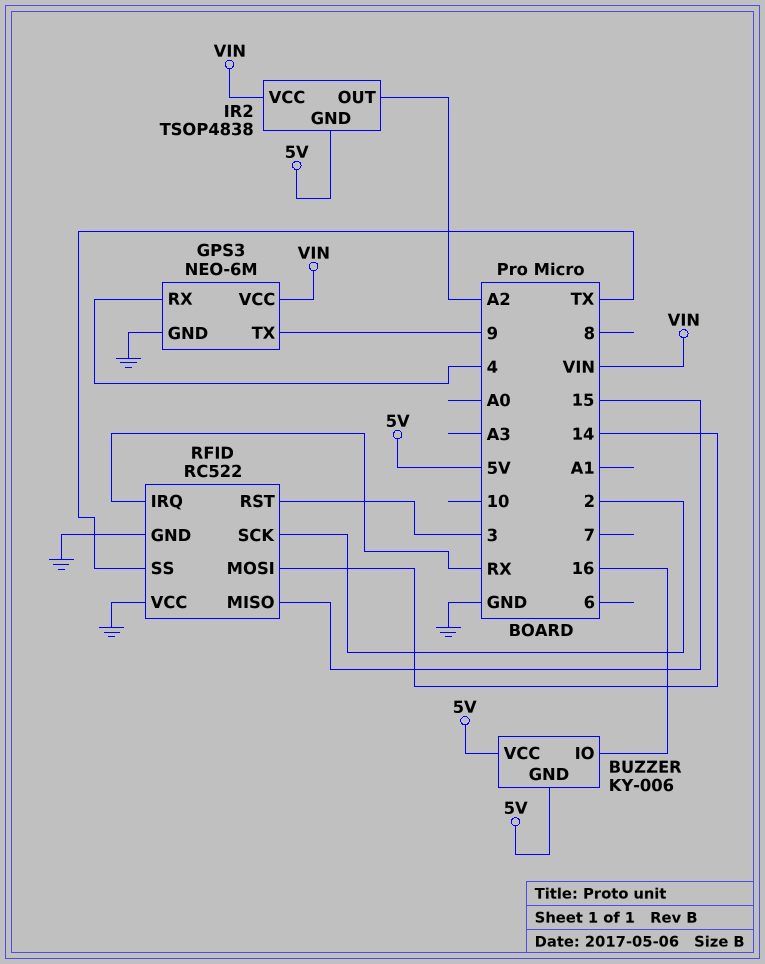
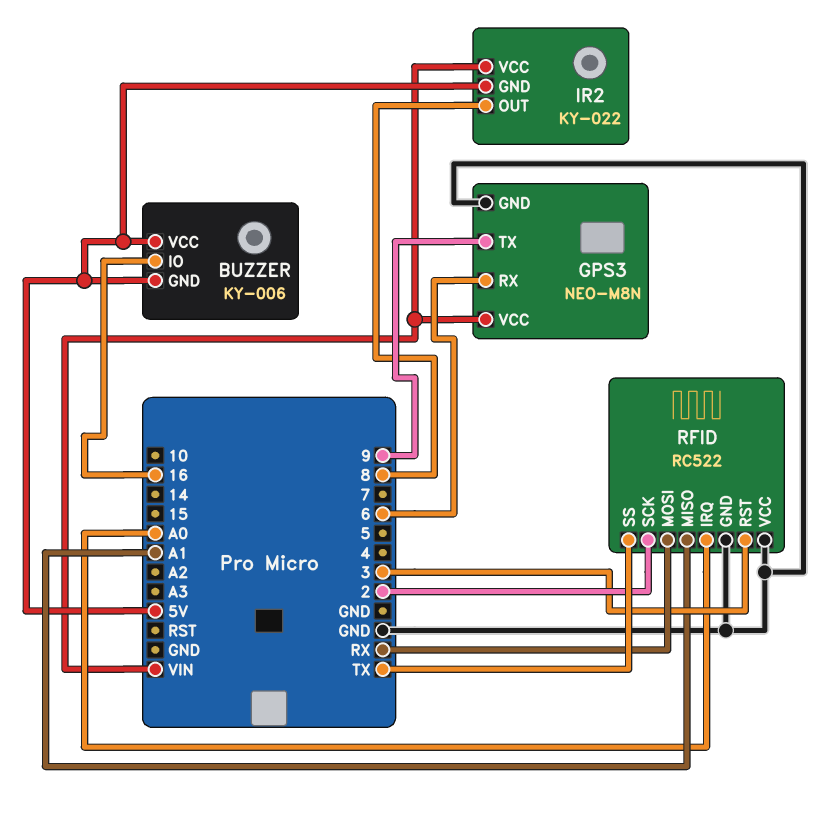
GPS3: NEO-6M -> NEO-M8N
GPS3 pin RX: 4 -> 6
IR2: TSOP4838 -> KY-022
IR2 pin OUT: A2 -> 8
RFID pin IRQ: RX -> A0
RFID pin MISO: 15 -> A1
RFID pin MOSI: 14 -> RX

